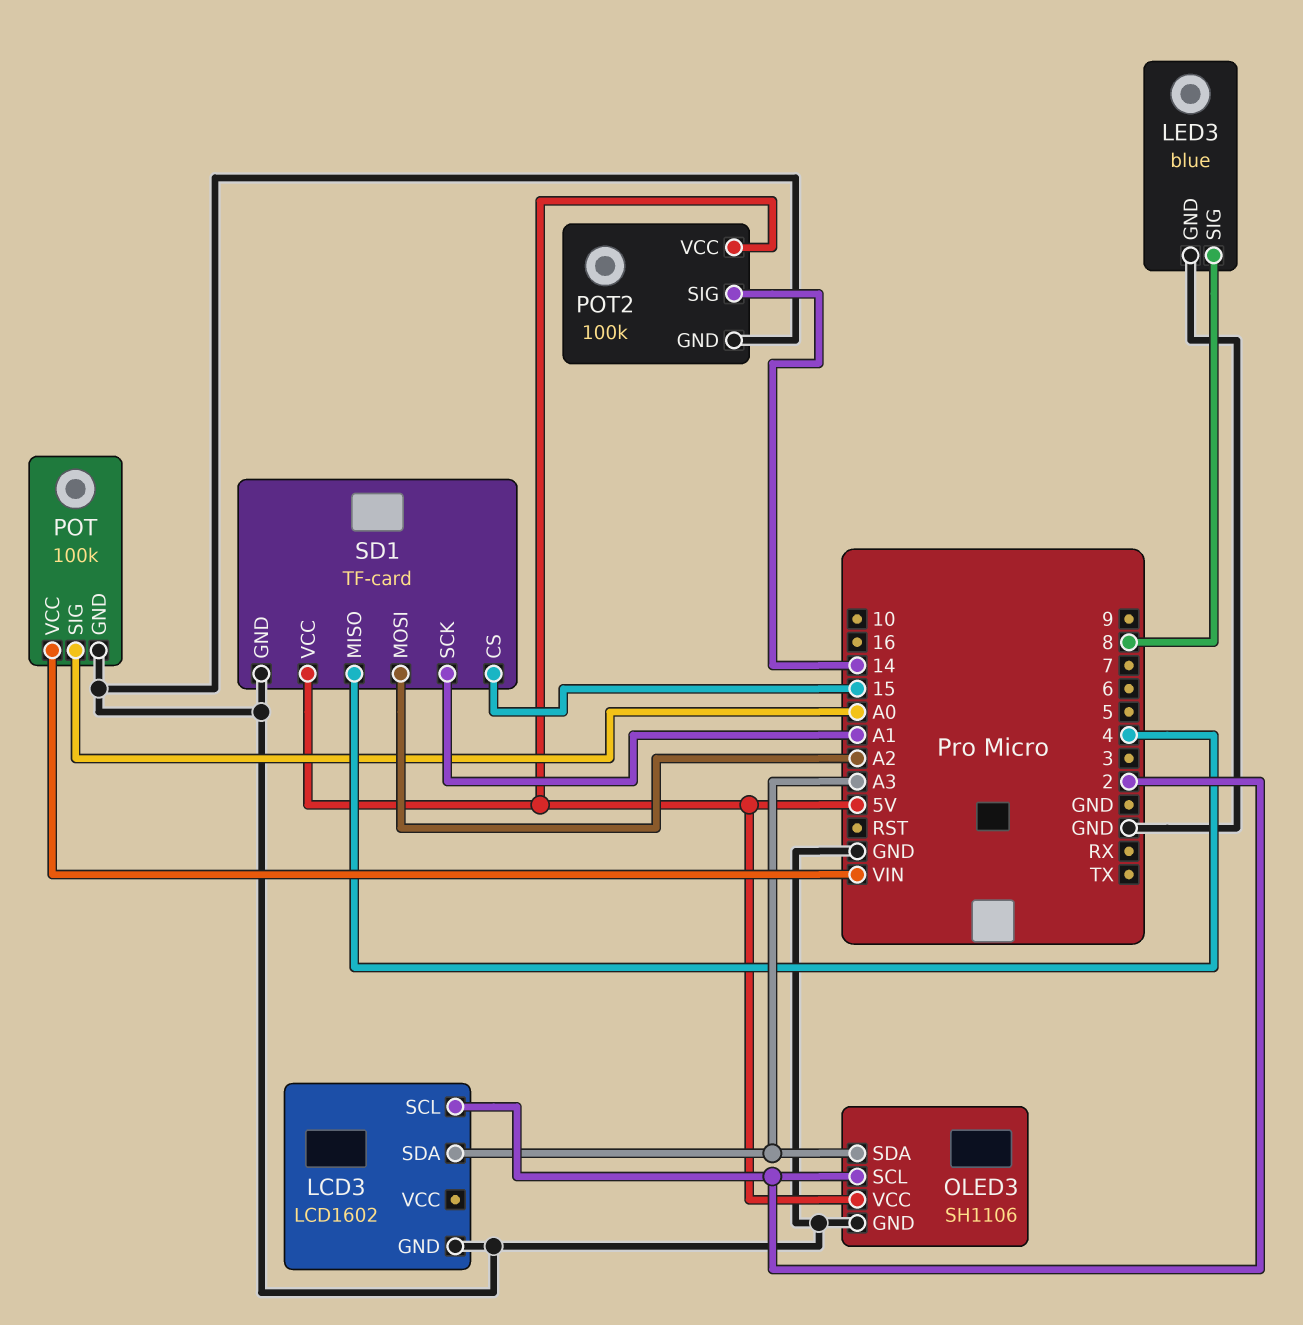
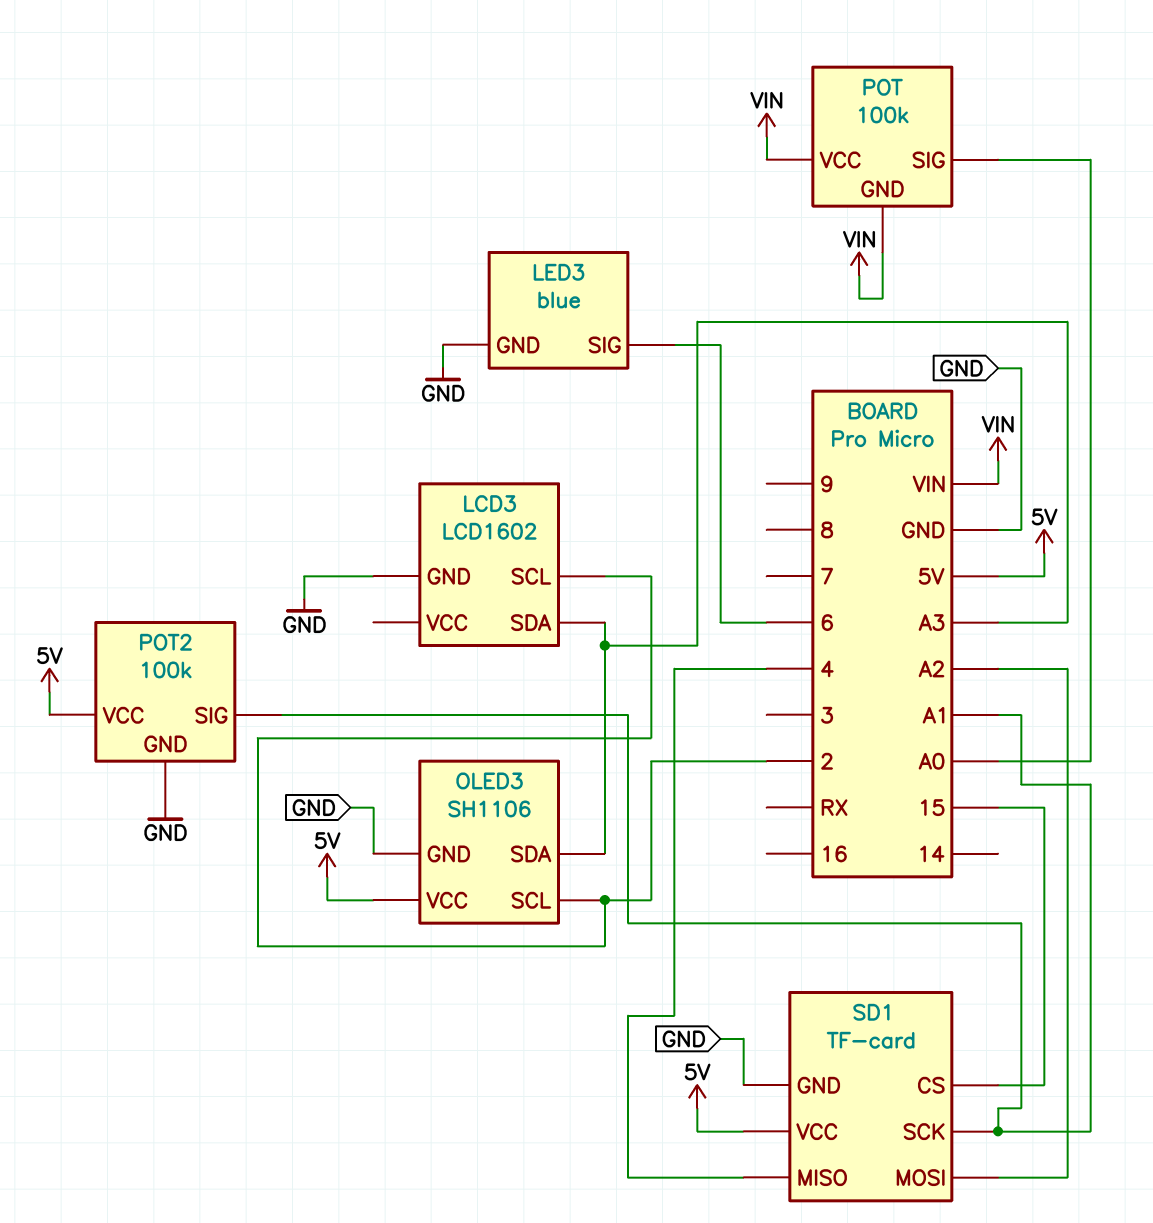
LED3 pin SIG: 8 -> 6
POT pin GND: GND -> VIN
POT2 pin SIG: 14 -> A1

